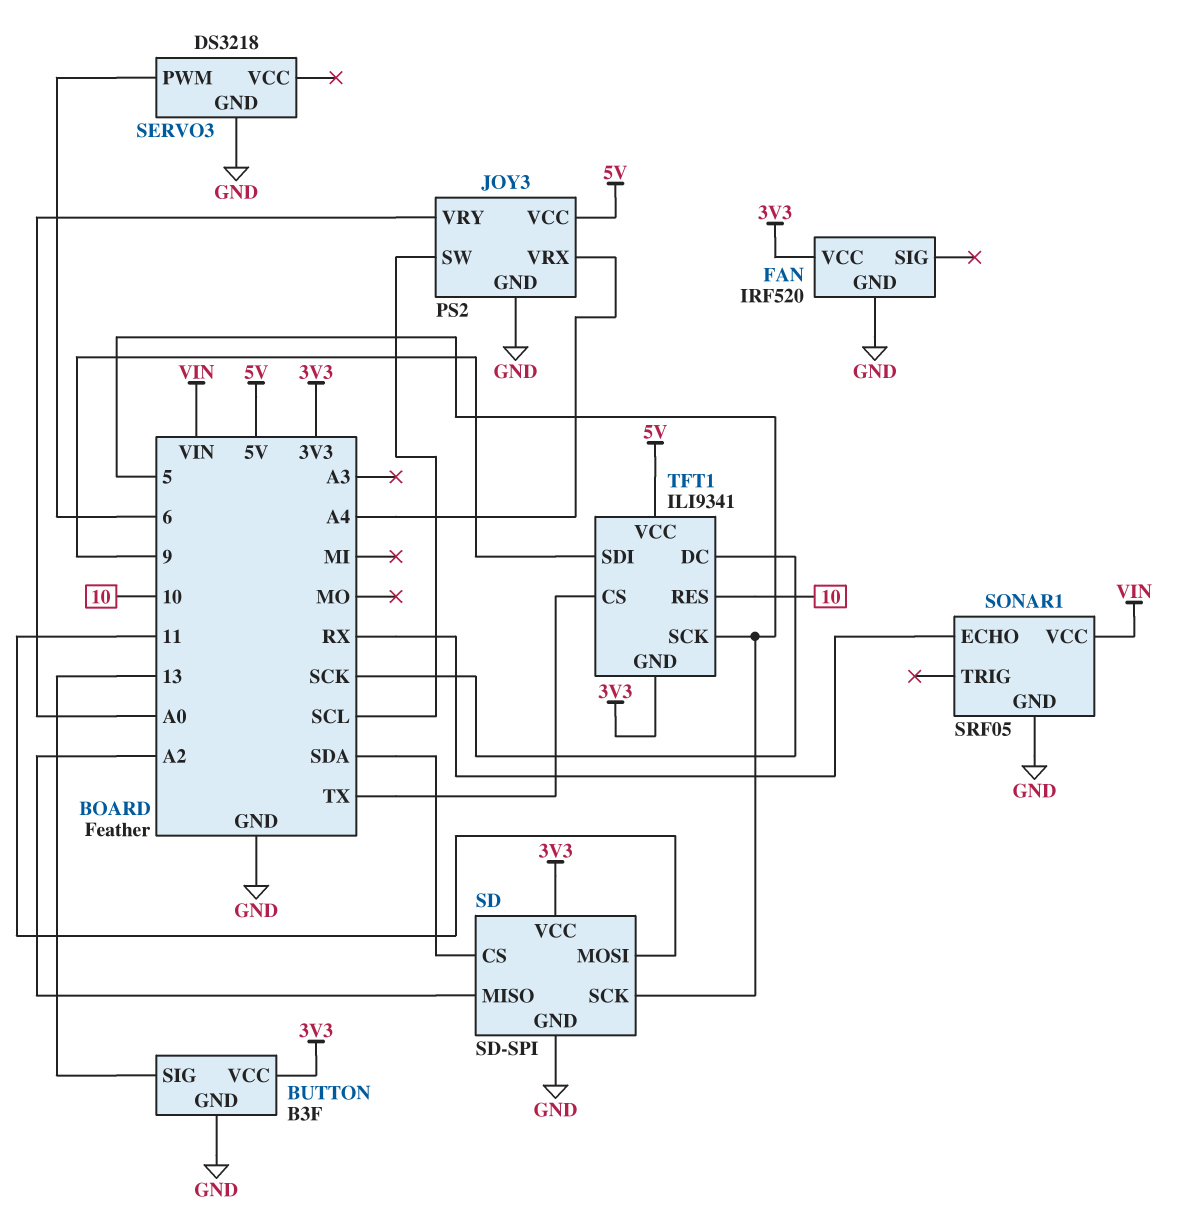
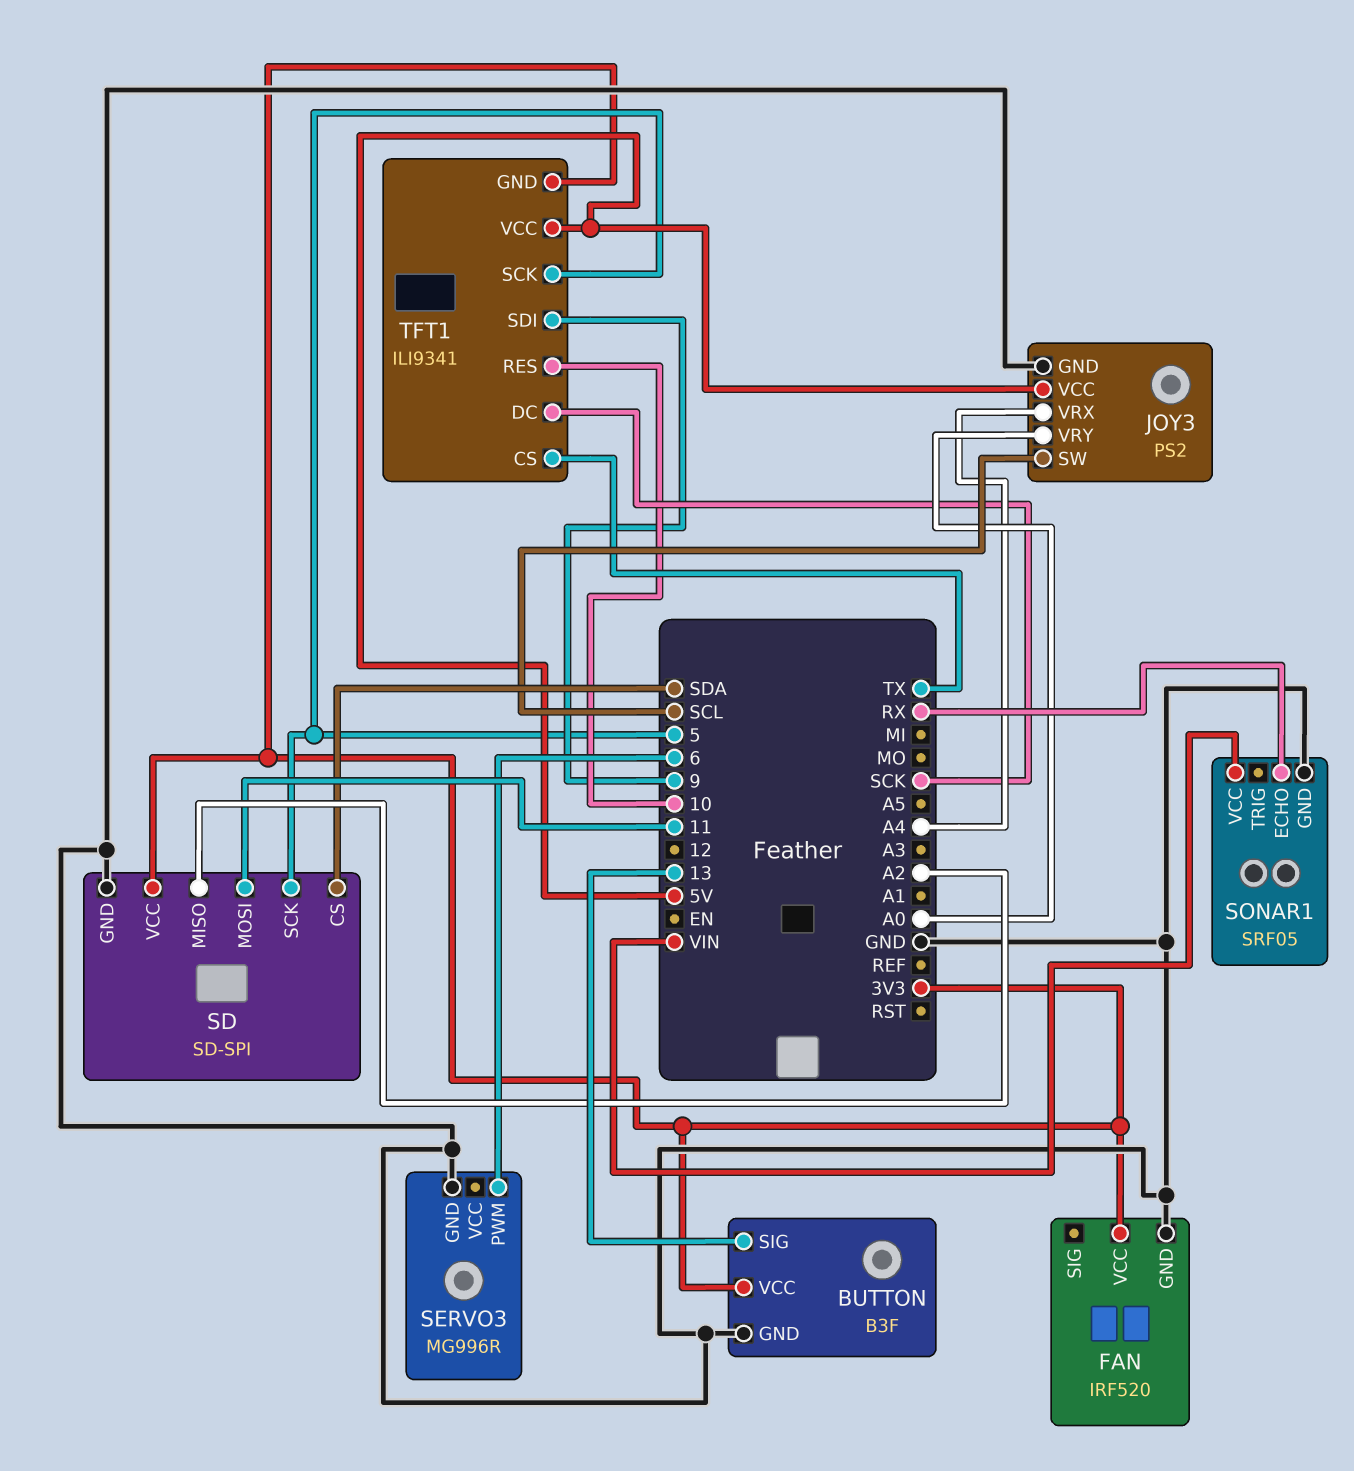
SERVO3: DS3218 -> MG996R

